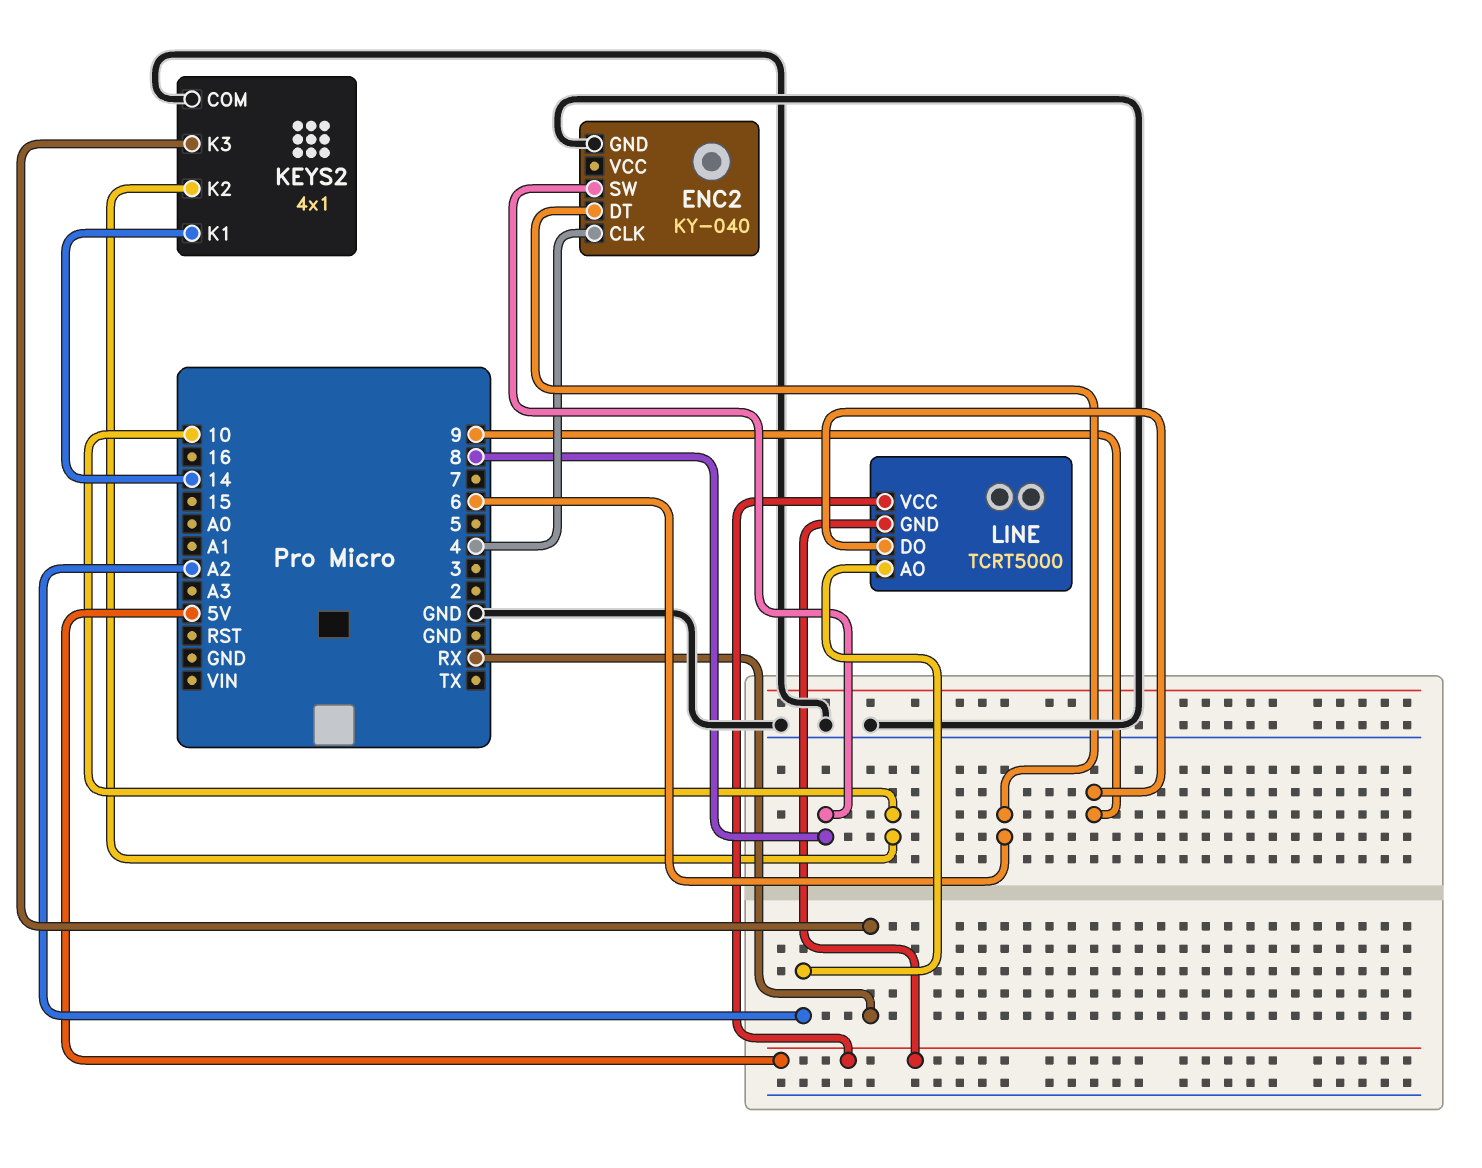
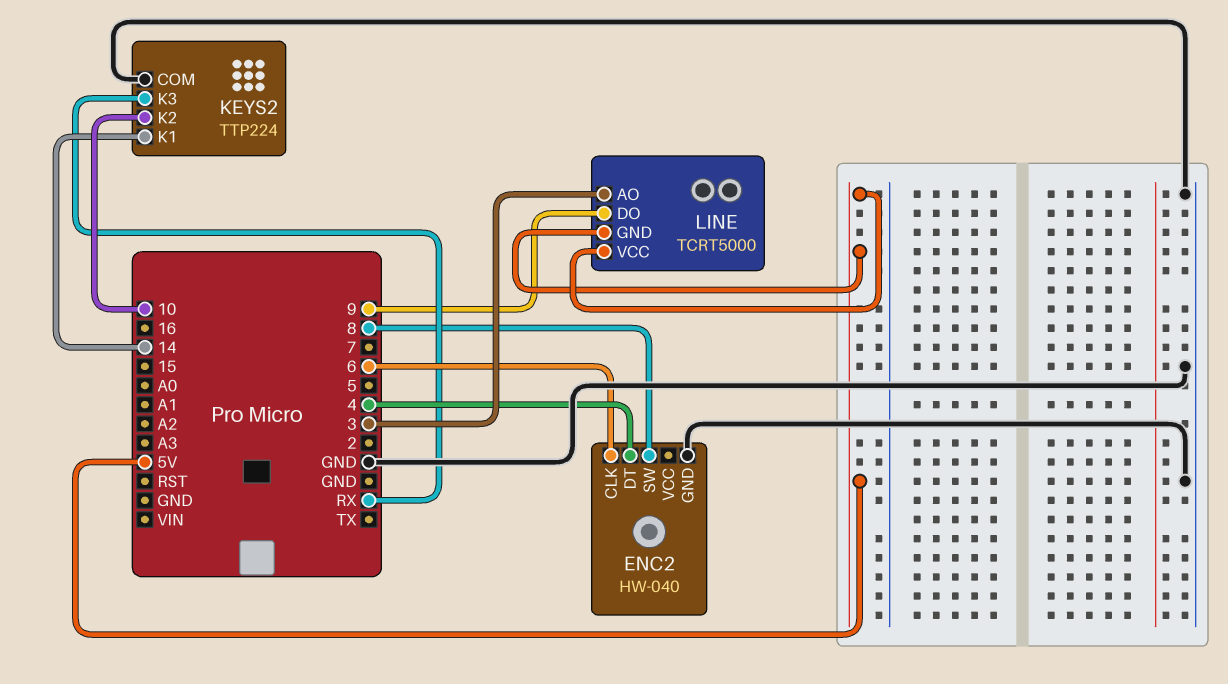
ENC2: KY-040 -> HW-040
ENC2 pin CLK: 4 -> 6
ENC2 pin DT: 6 -> 4
KEYS2: 4x1 -> TTP224
LINE pin AO: A2 -> 3

